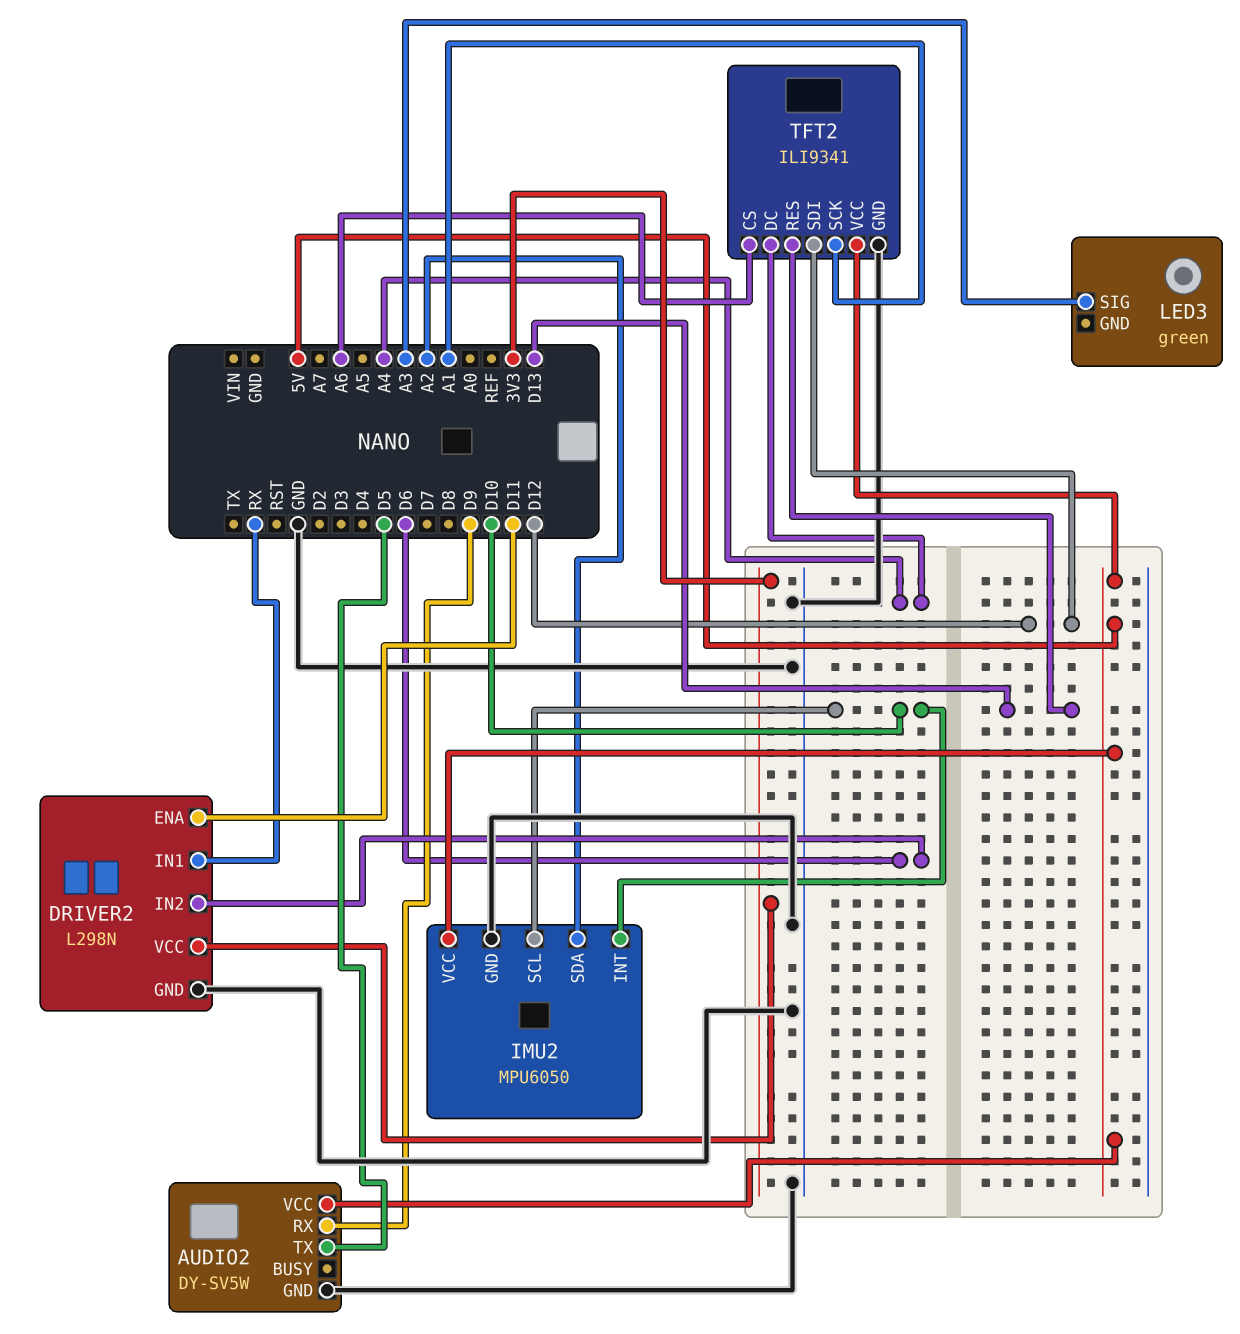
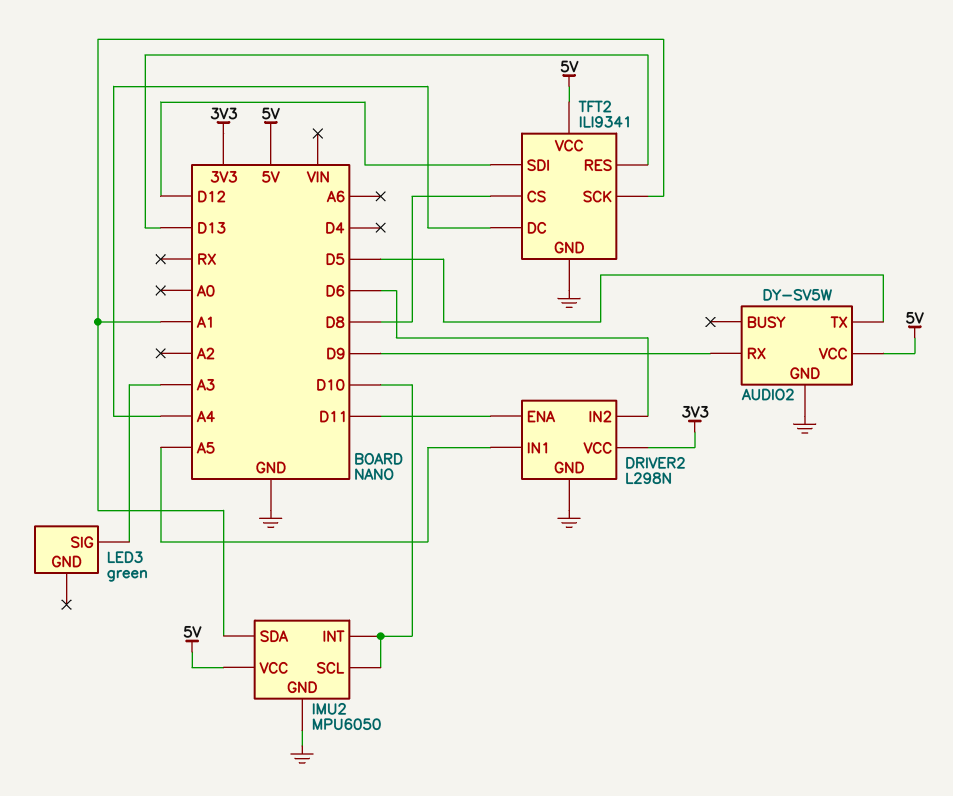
DRIVER2 pin IN1: RX -> A5
IMU2 pin SDA: A2 -> A1
TFT2 pin CS: A6 -> D8

